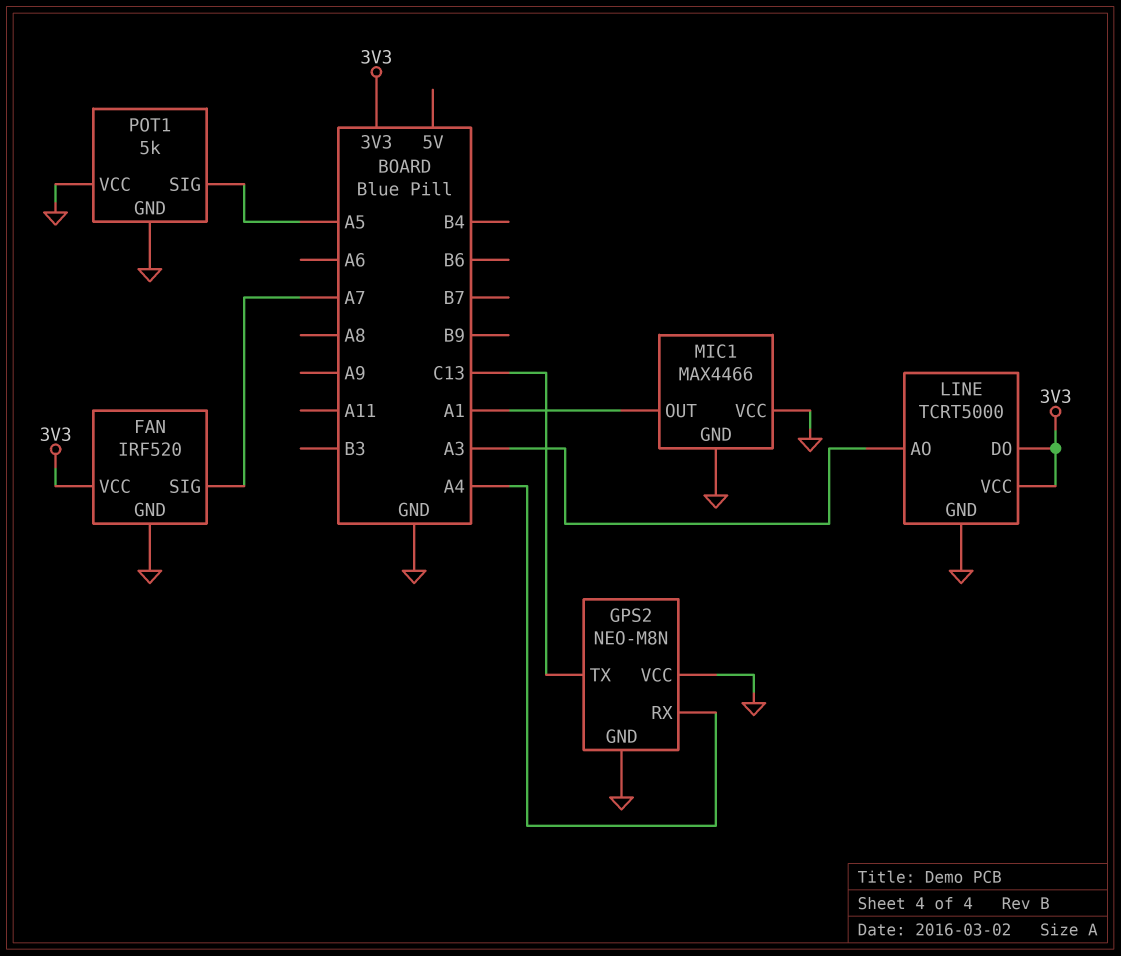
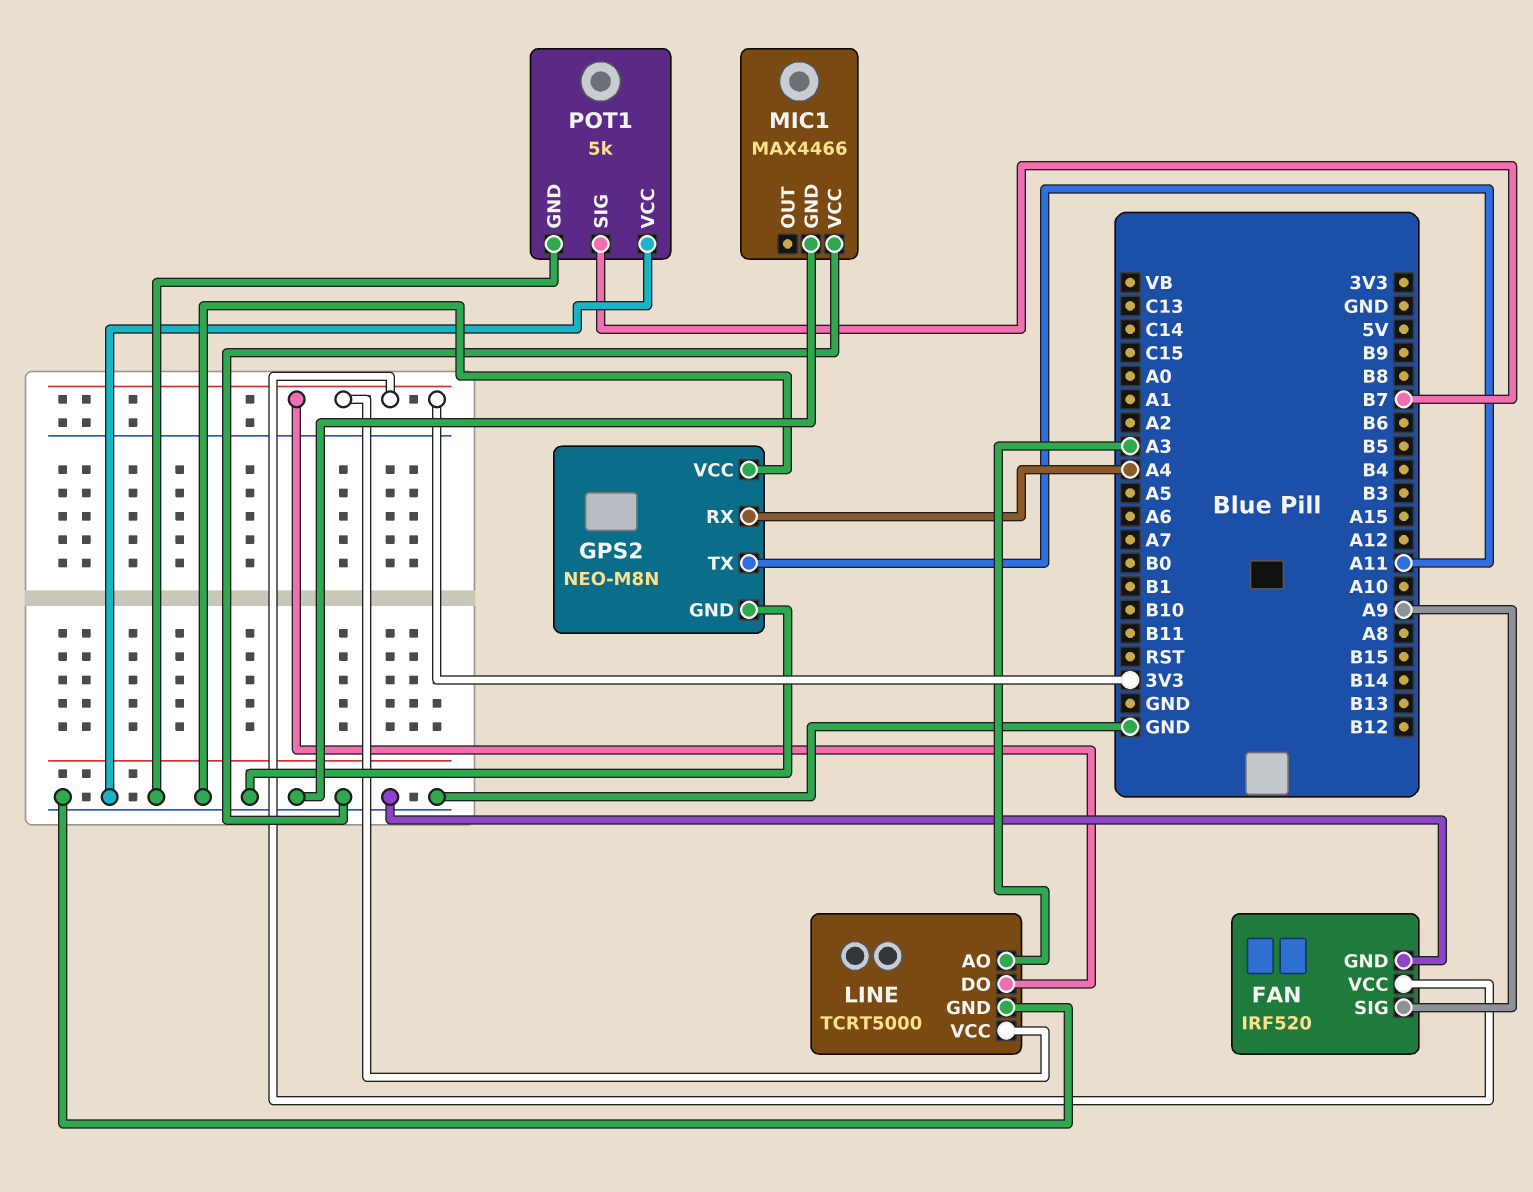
FAN pin SIG: A7 -> A9
GPS2 pin TX: C13 -> A11
MIC1 pin OUT: A1 -> none
POT1 pin SIG: A5 -> B7

